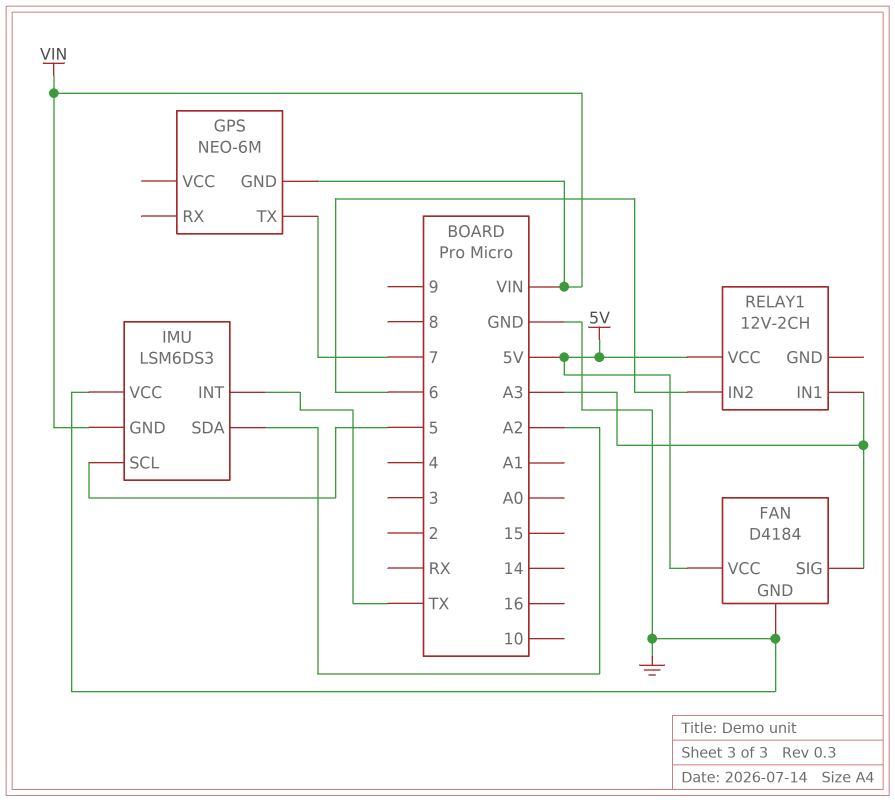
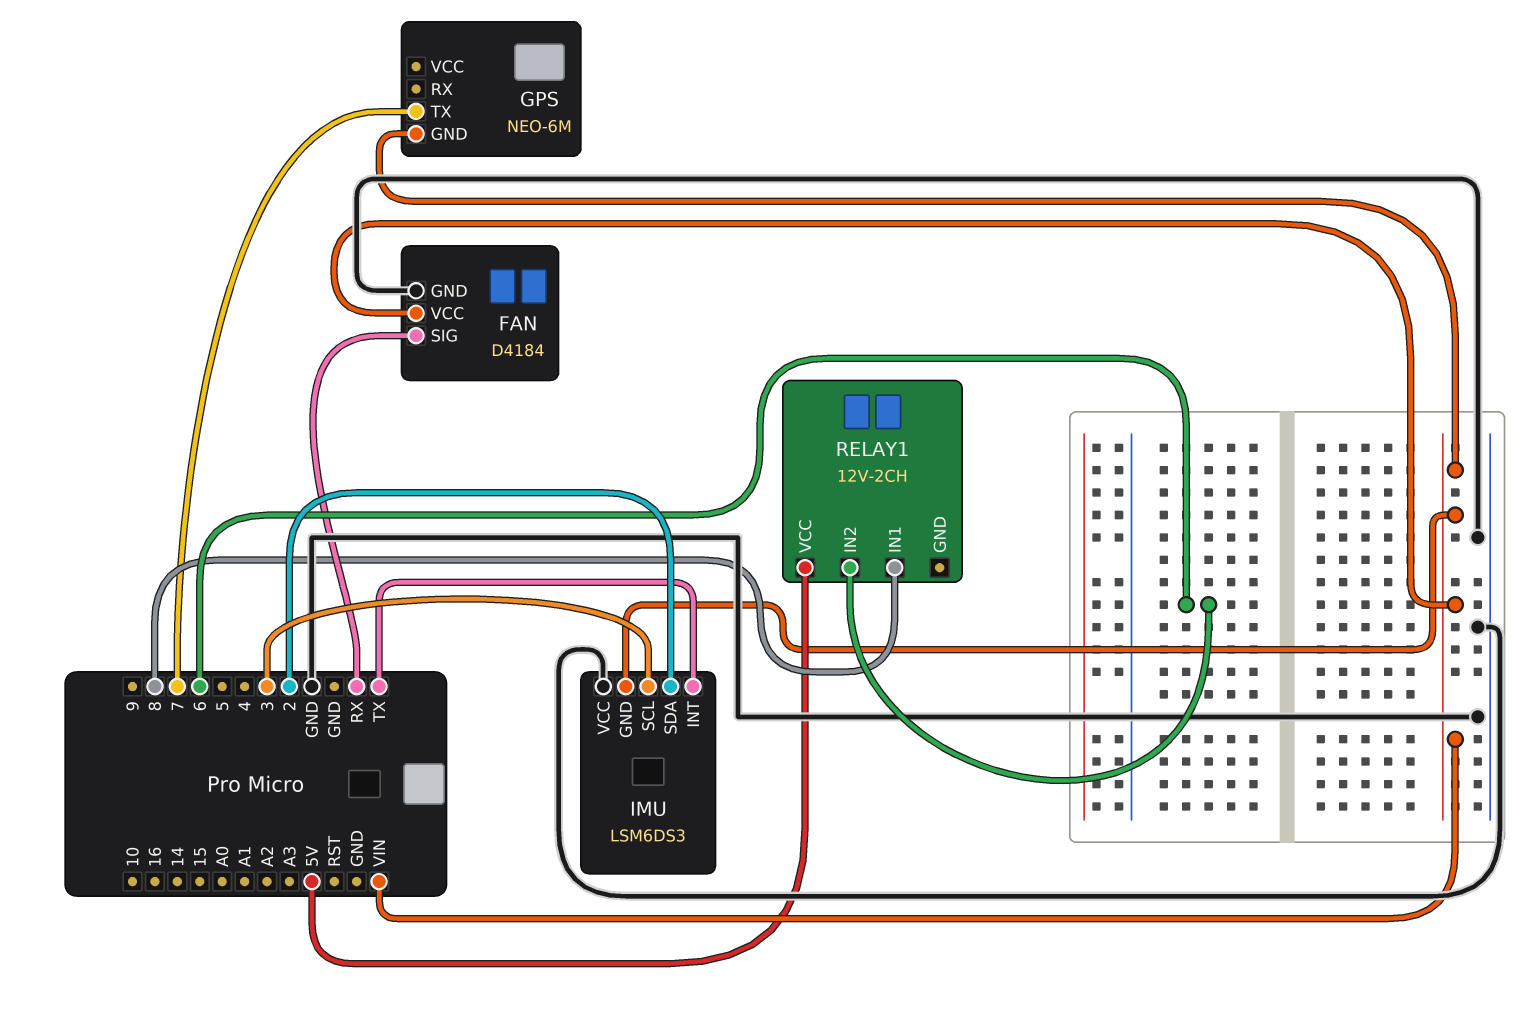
FAN pin SIG: A3 -> RX
FAN pin VCC: 5V -> VIN
IMU pin SCL: 5 -> 3
IMU pin SDA: A2 -> 2
RELAY1 pin IN1: A3 -> 8

